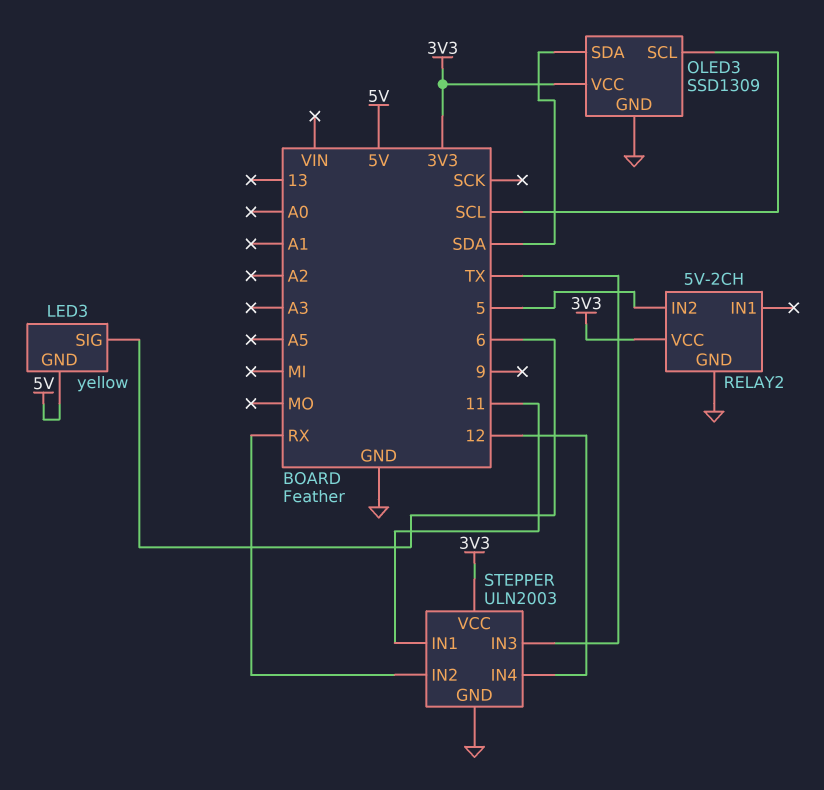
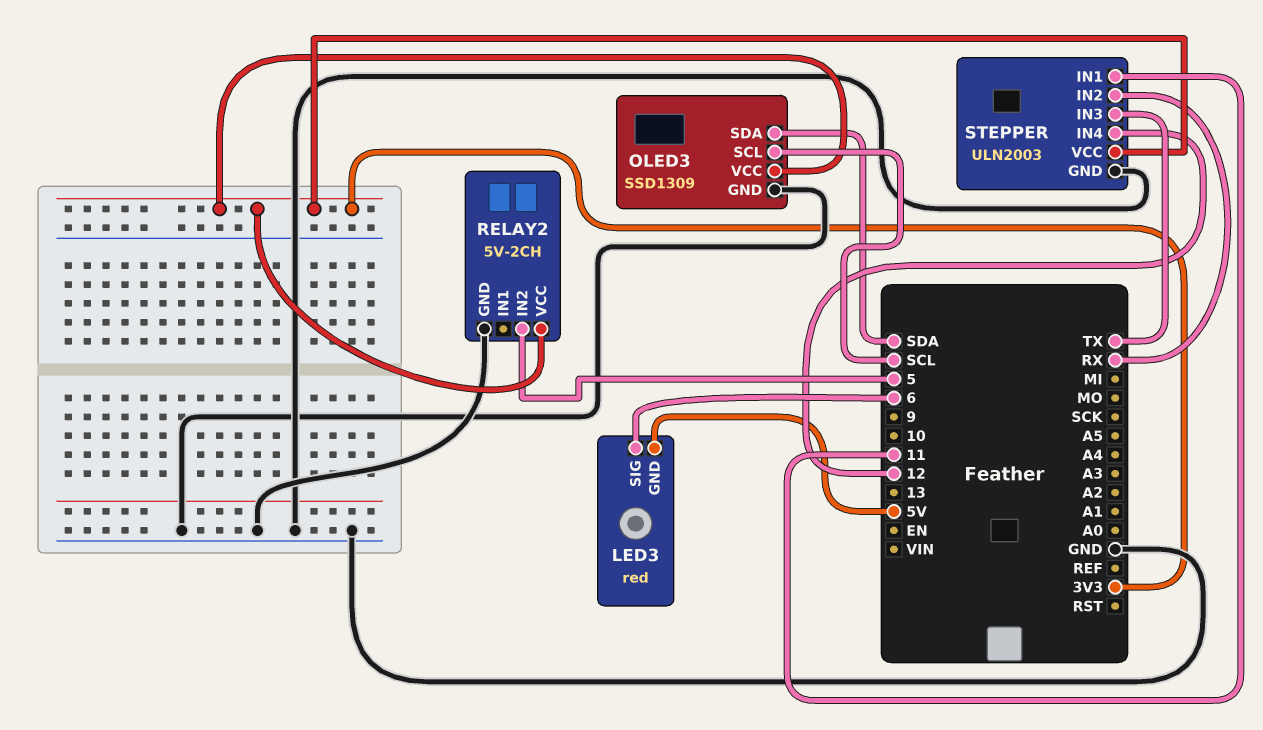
LED3: yellow -> red

